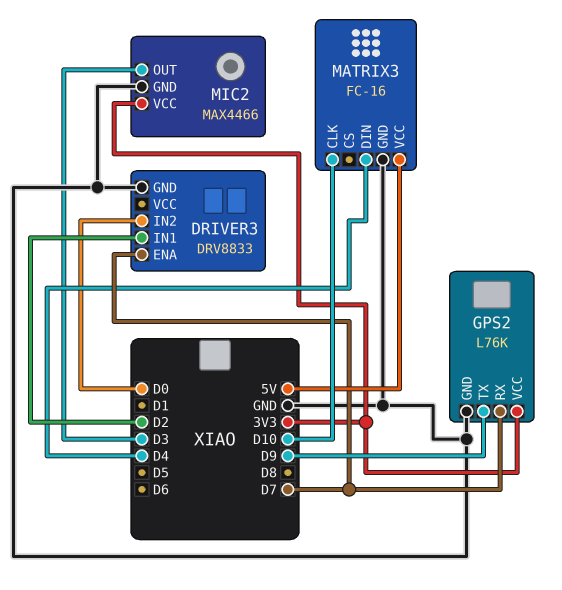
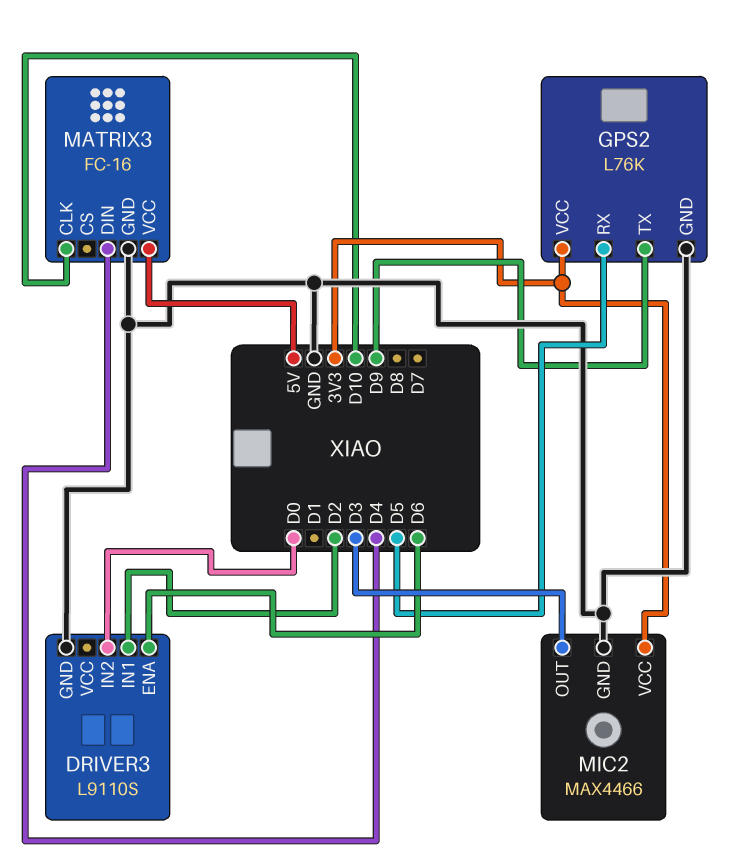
DRIVER3: DRV8833 -> L9110S
DRIVER3 pin ENA: D7 -> D6
GPS2 pin RX: D7 -> D5

